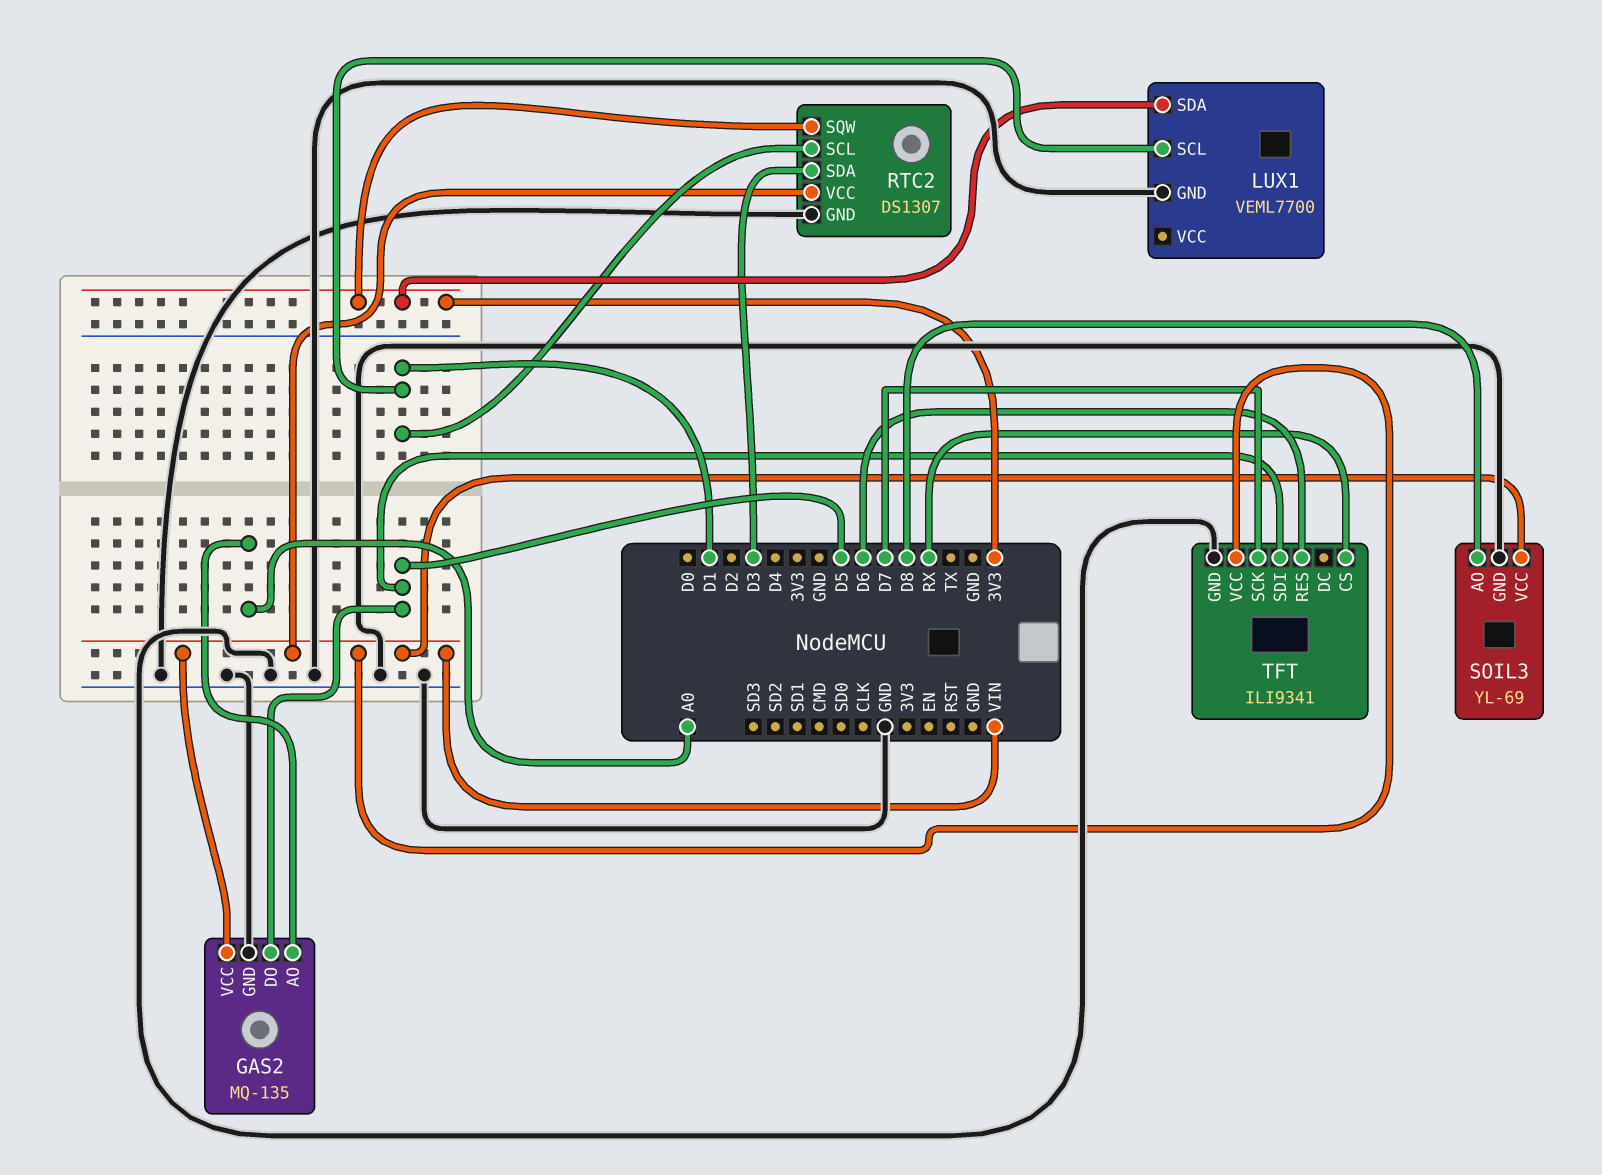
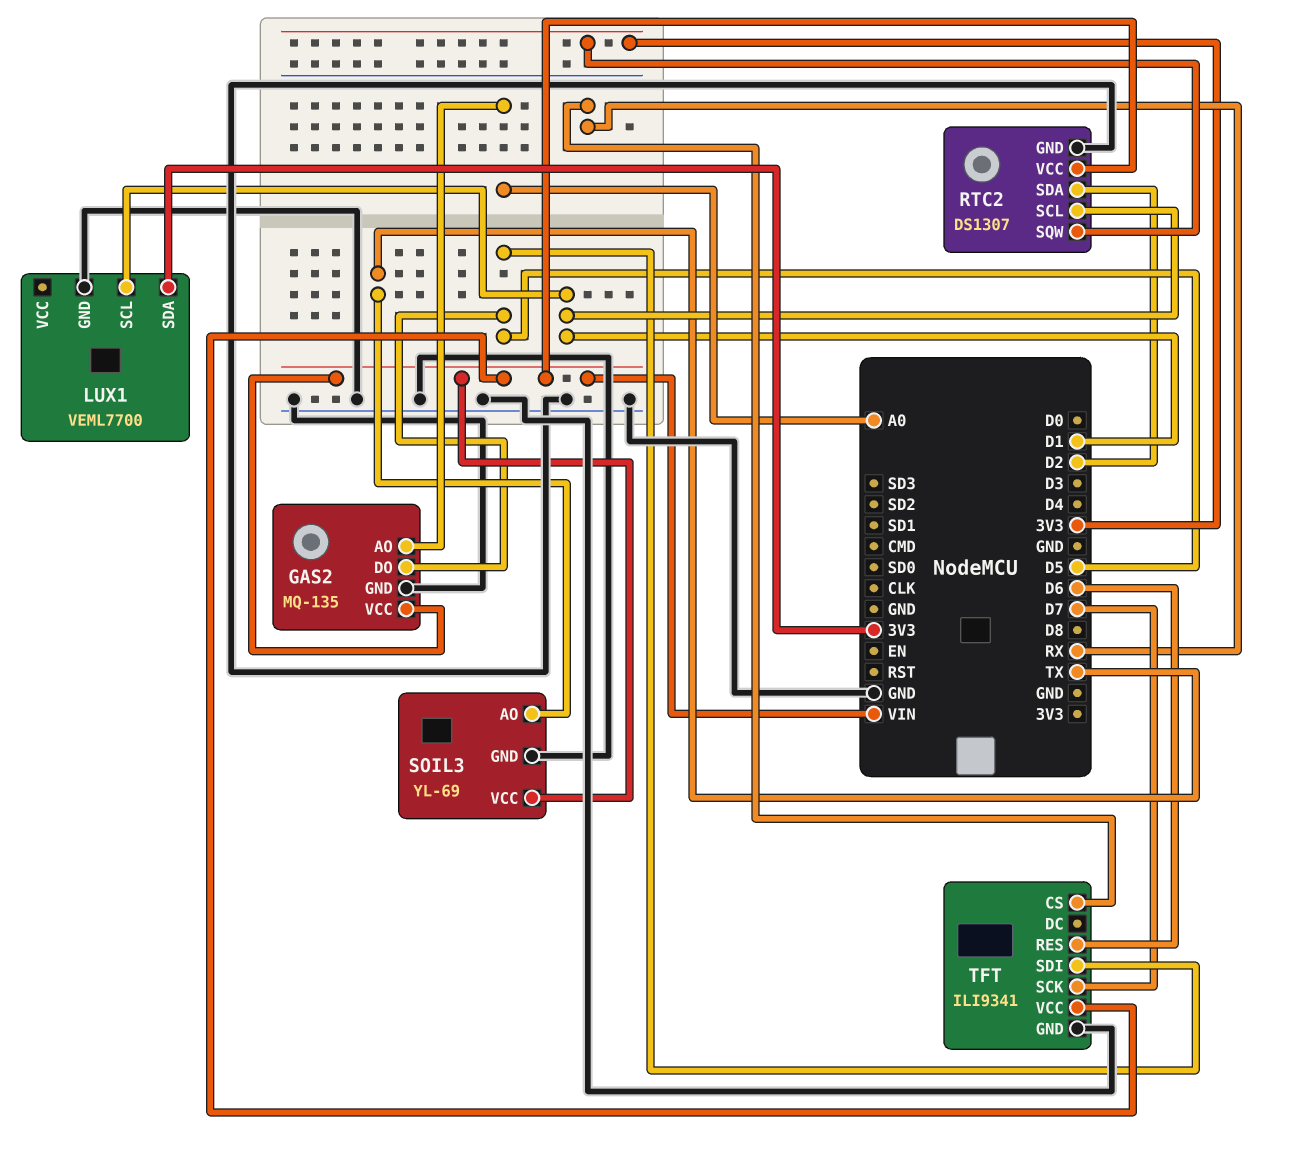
RTC2 pin SDA: D3 -> D2
SOIL3 pin AO: D8 -> TX

